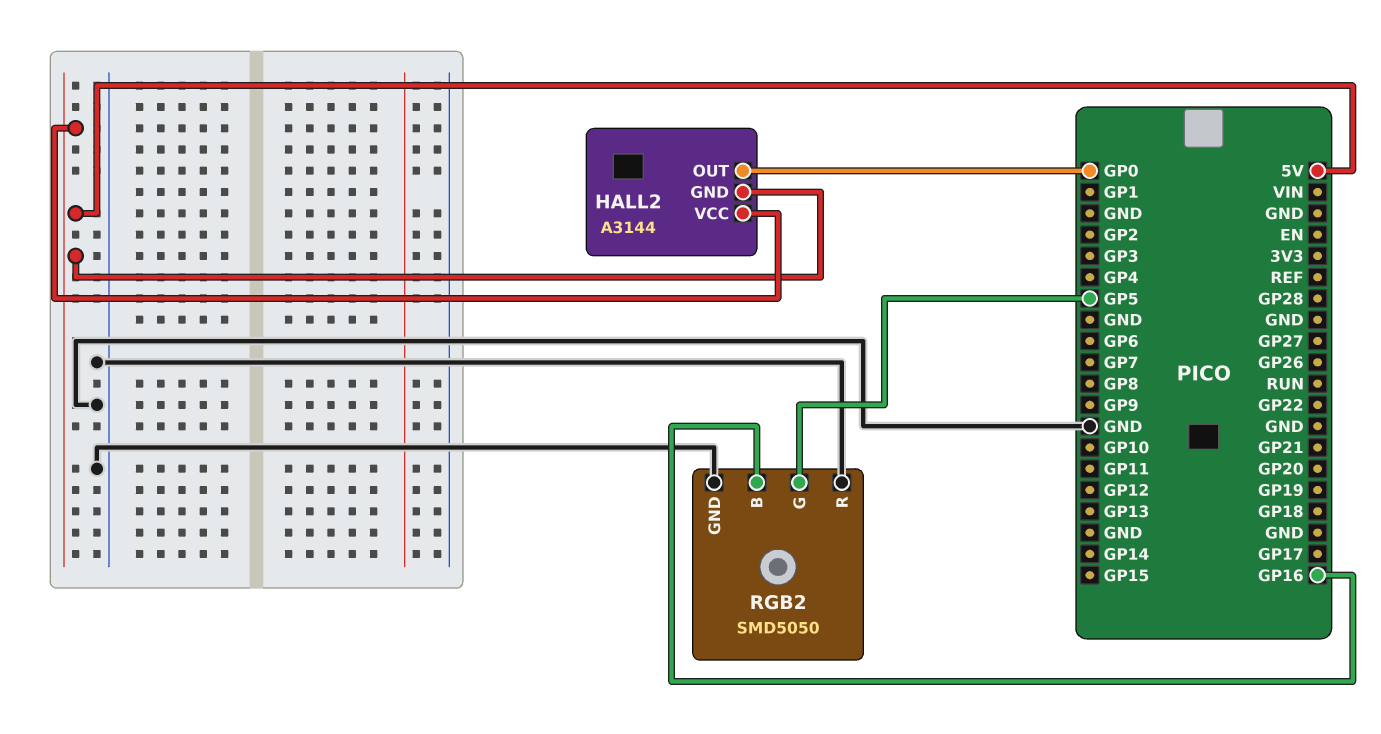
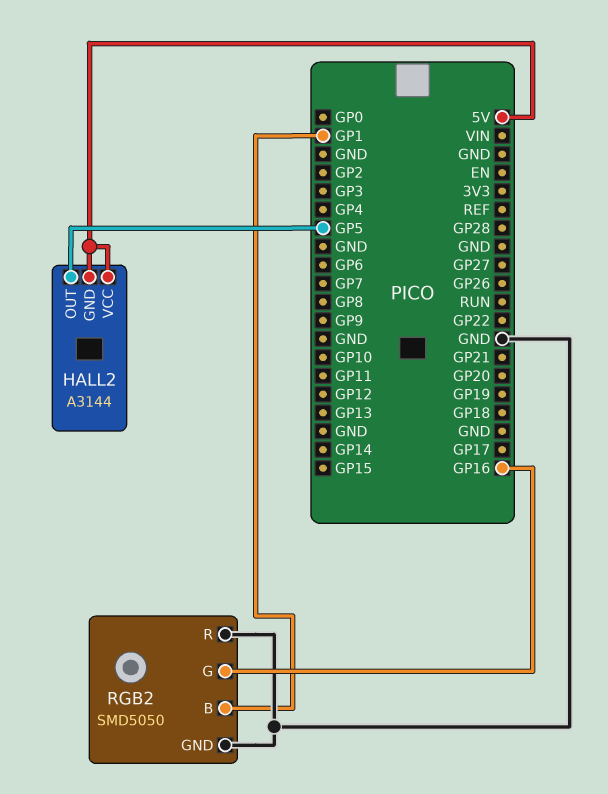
HALL2 pin OUT: GP0 -> GP5
RGB2 pin B: GP16 -> GP1
RGB2 pin G: GP5 -> GP16

